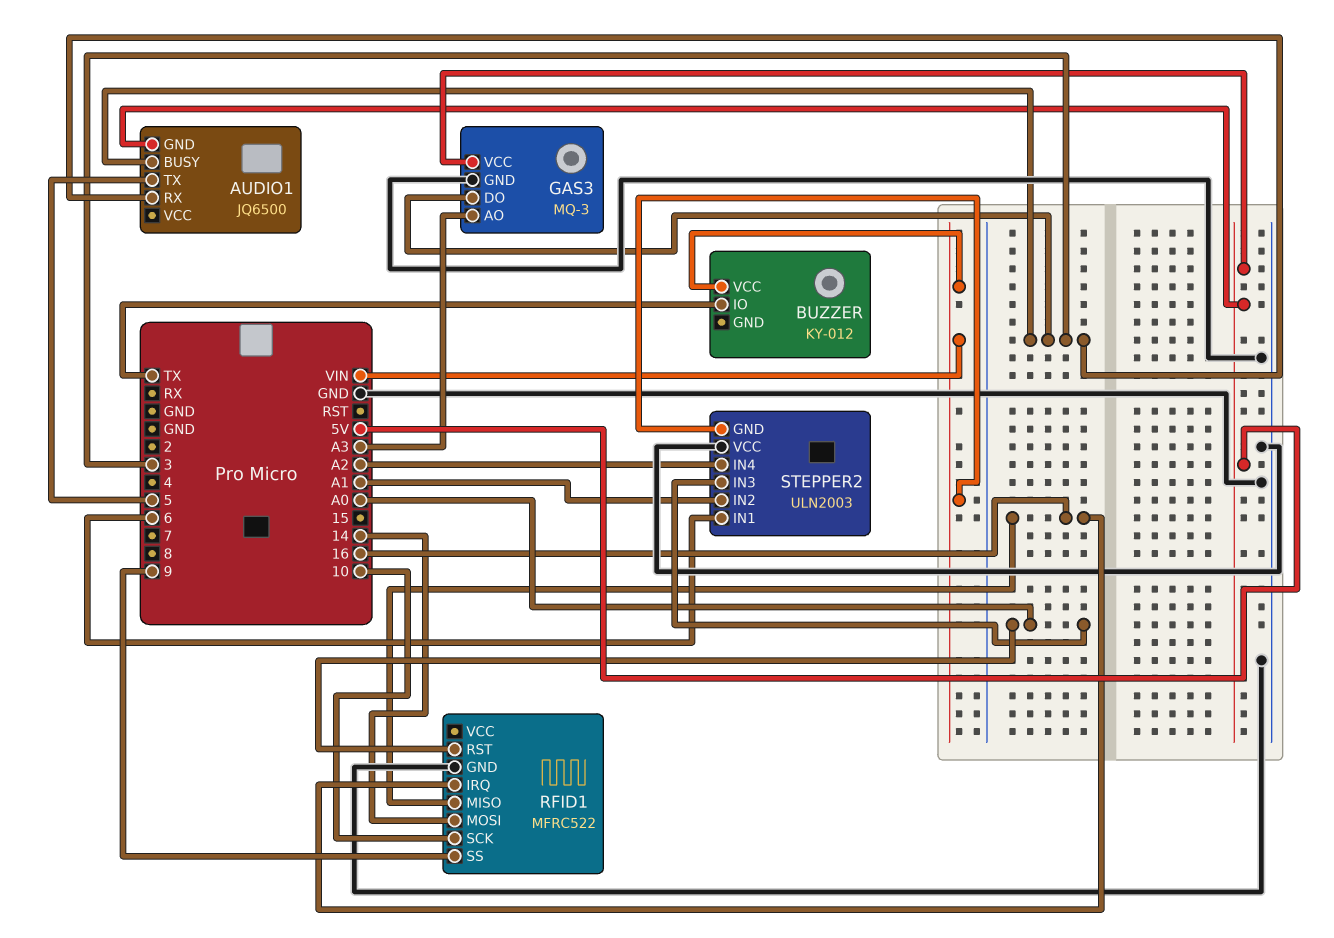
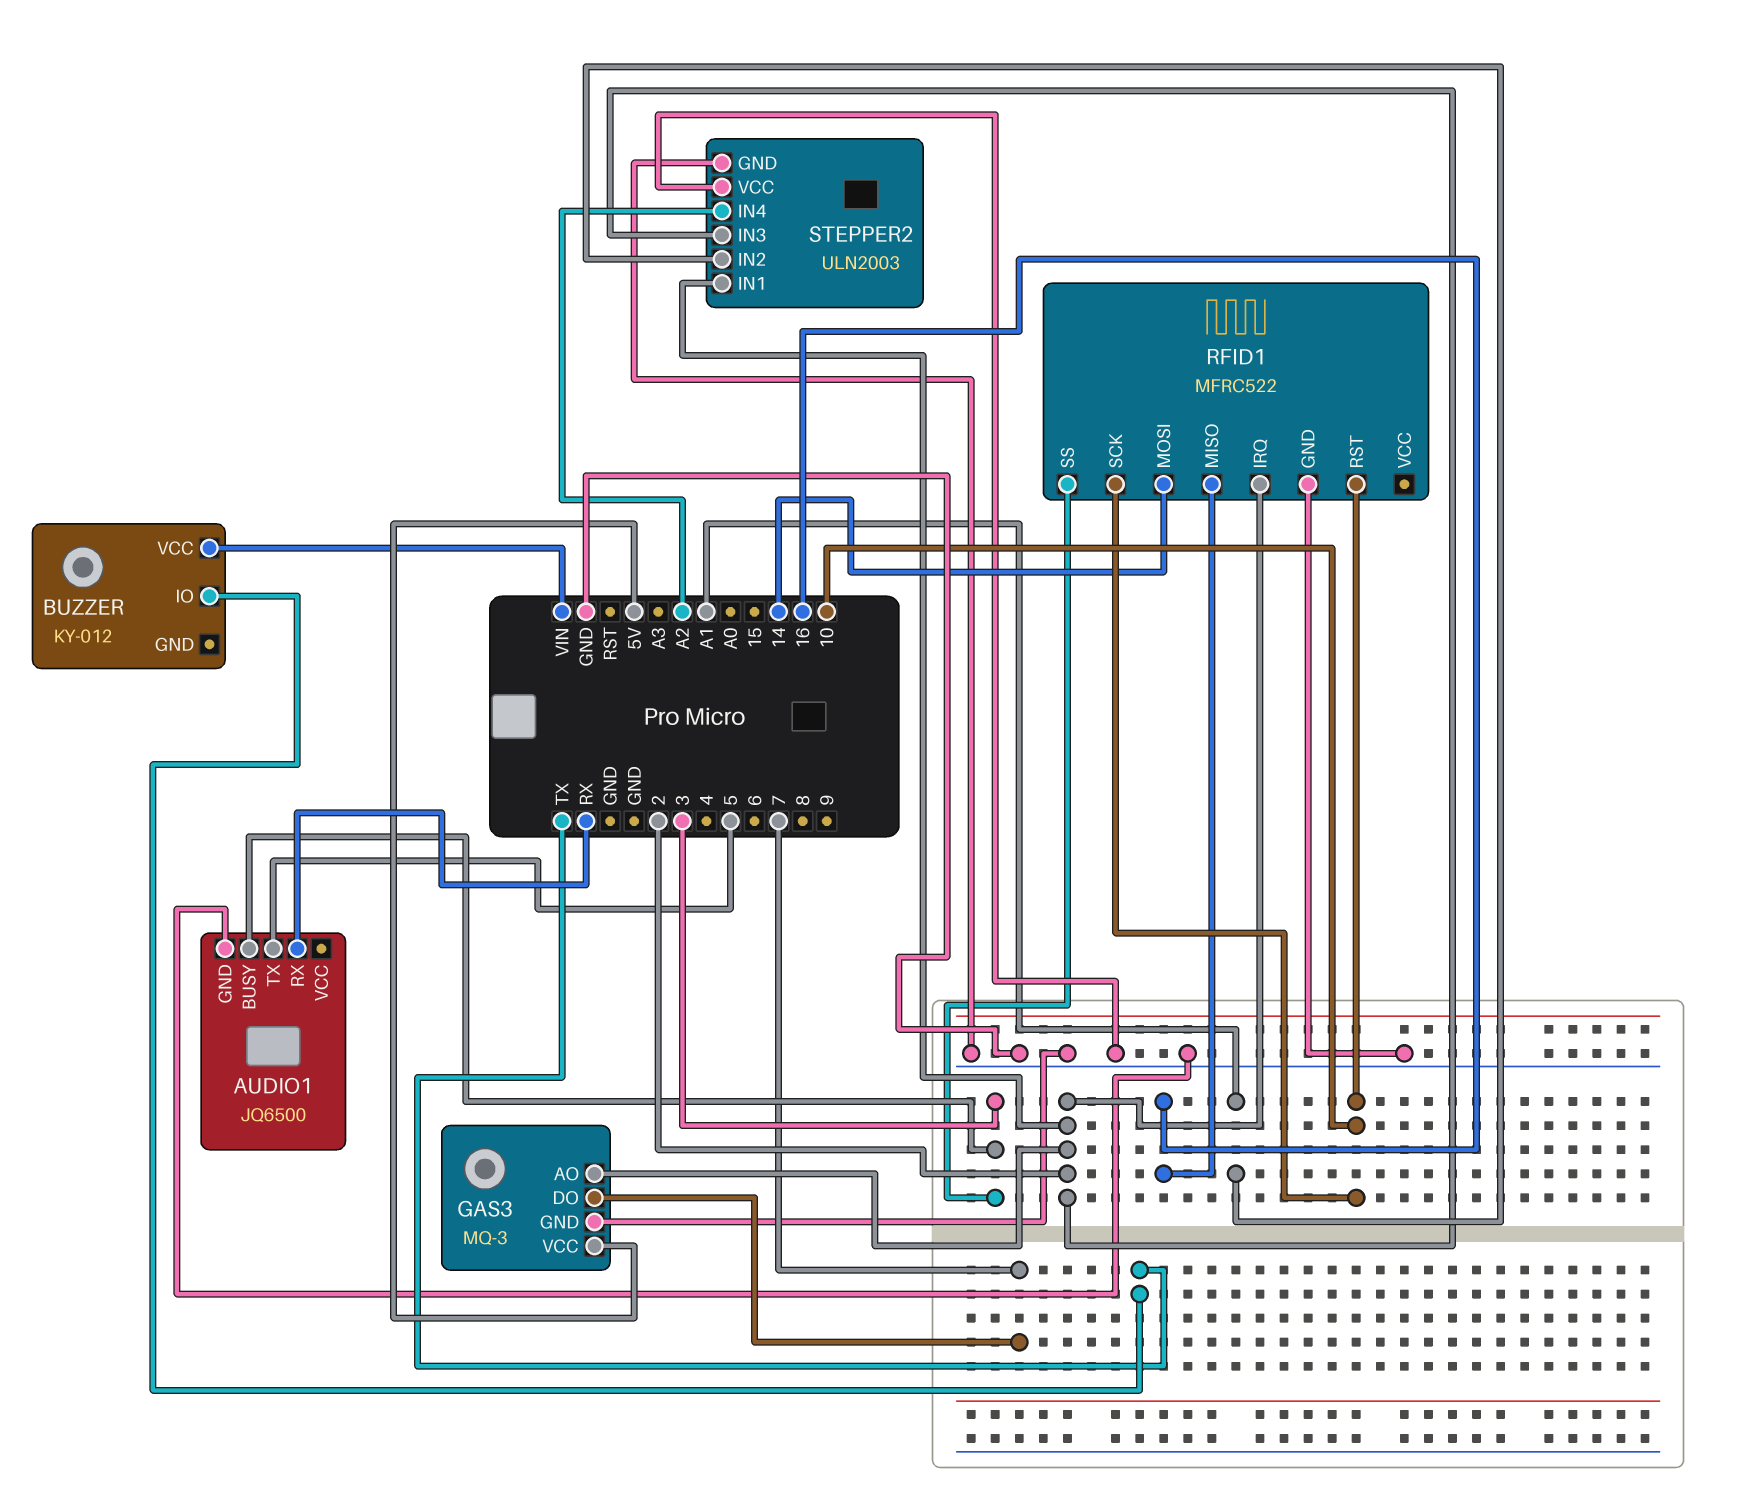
AUDIO1 pin GND: 5V -> GND
AUDIO1 pin RX: 3 -> RX
GAS3 pin AO: A3 -> 2
GAS3 pin DO: 3 -> 7
RFID1 pin IRQ: 16 -> 2
RFID1 pin RST: A0 -> 10
RFID1 pin SS: 9 -> 3
STEPPER2 pin GND: VIN -> GND
STEPPER2 pin IN1: 6 -> 2
STEPPER2 pin IN3: A0 -> 2

